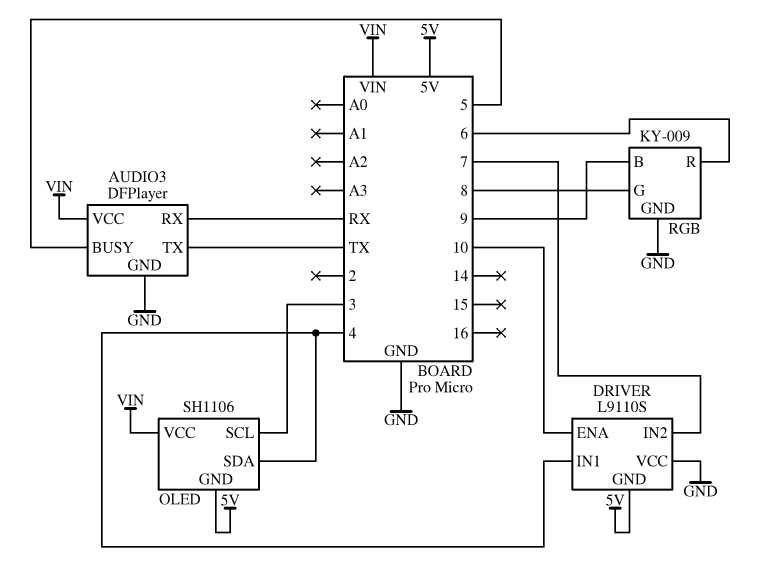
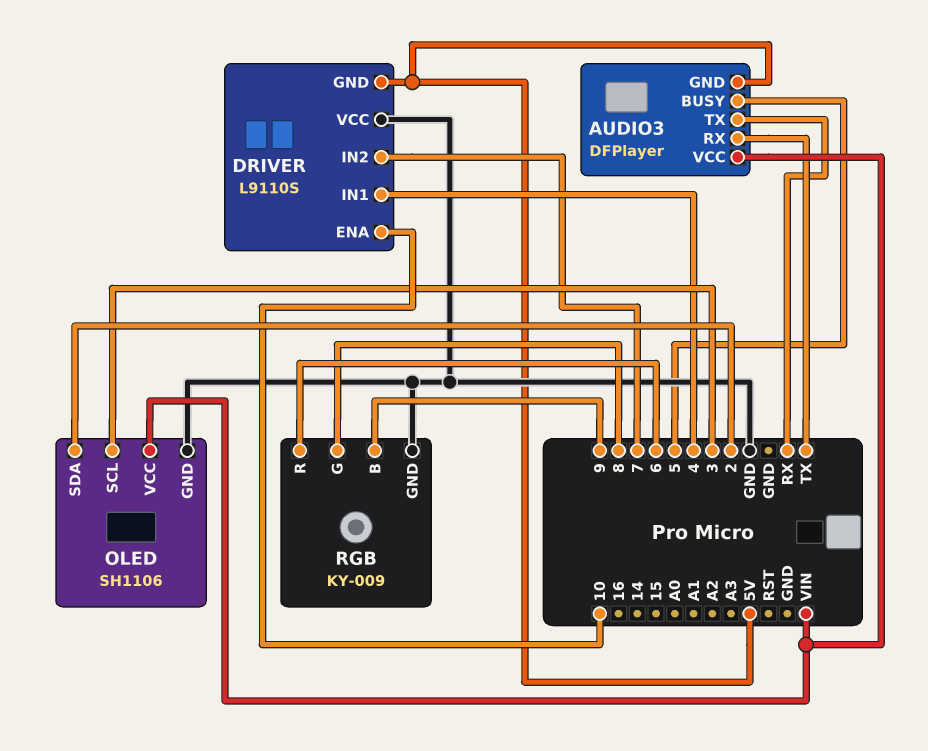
AUDIO3 pin GND: GND -> 5V
AUDIO3 pin RX: RX -> TX
AUDIO3 pin TX: TX -> RX
OLED pin GND: 5V -> GND
OLED pin SDA: 4 -> 2

